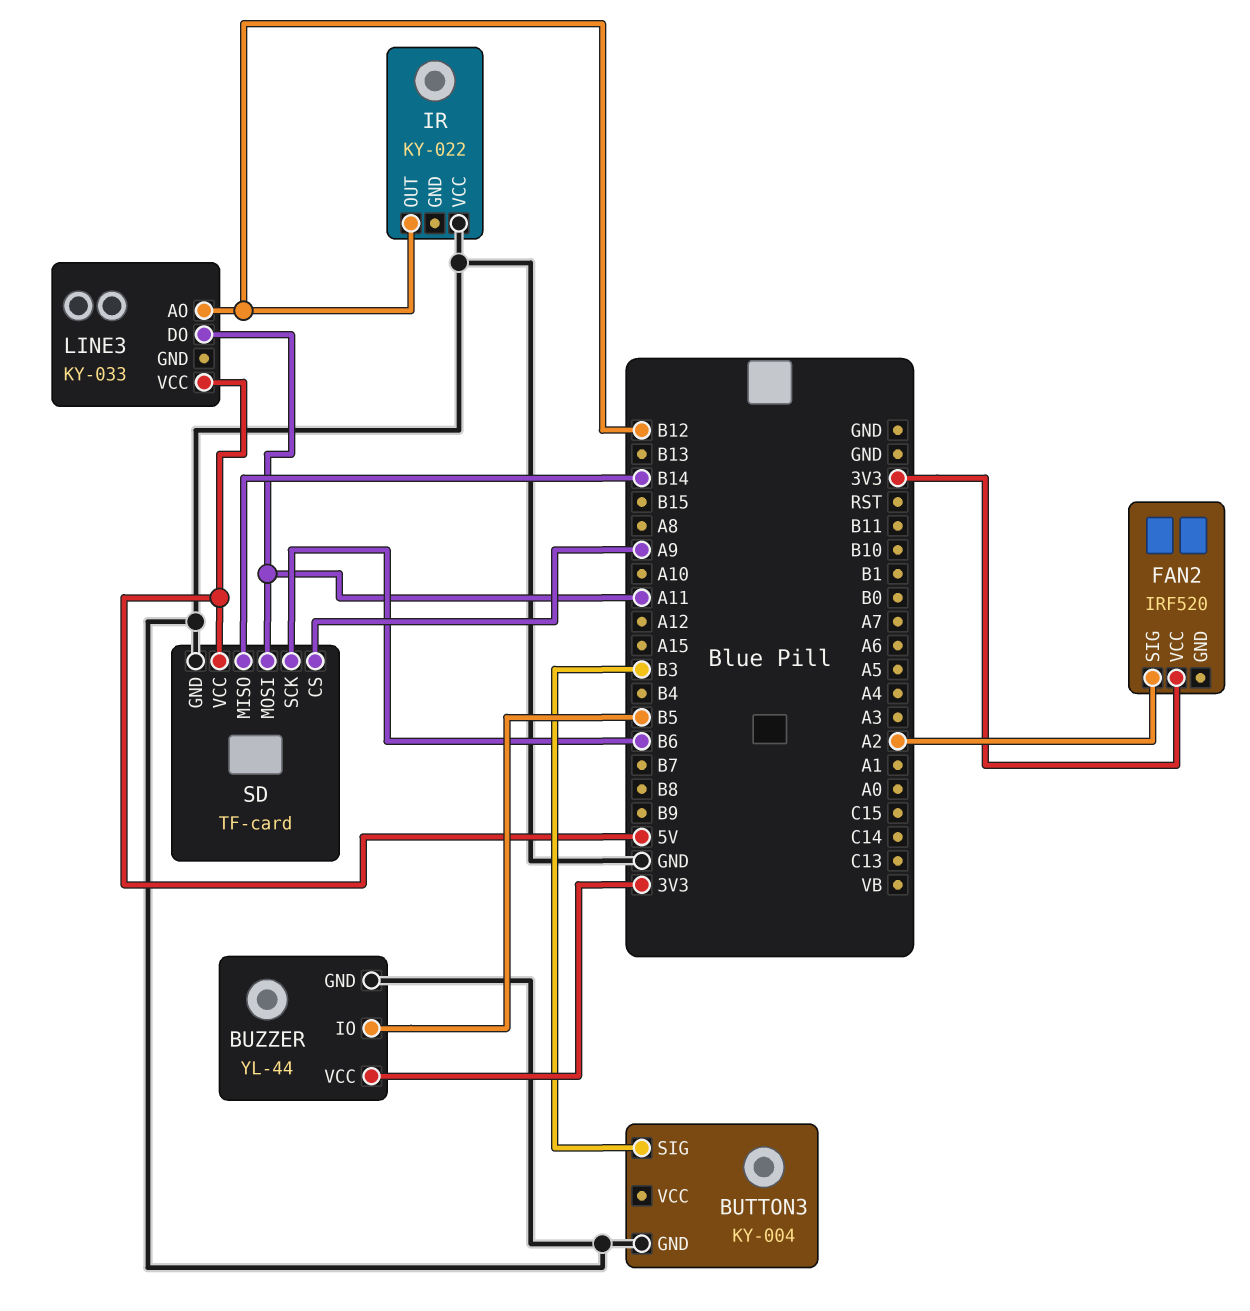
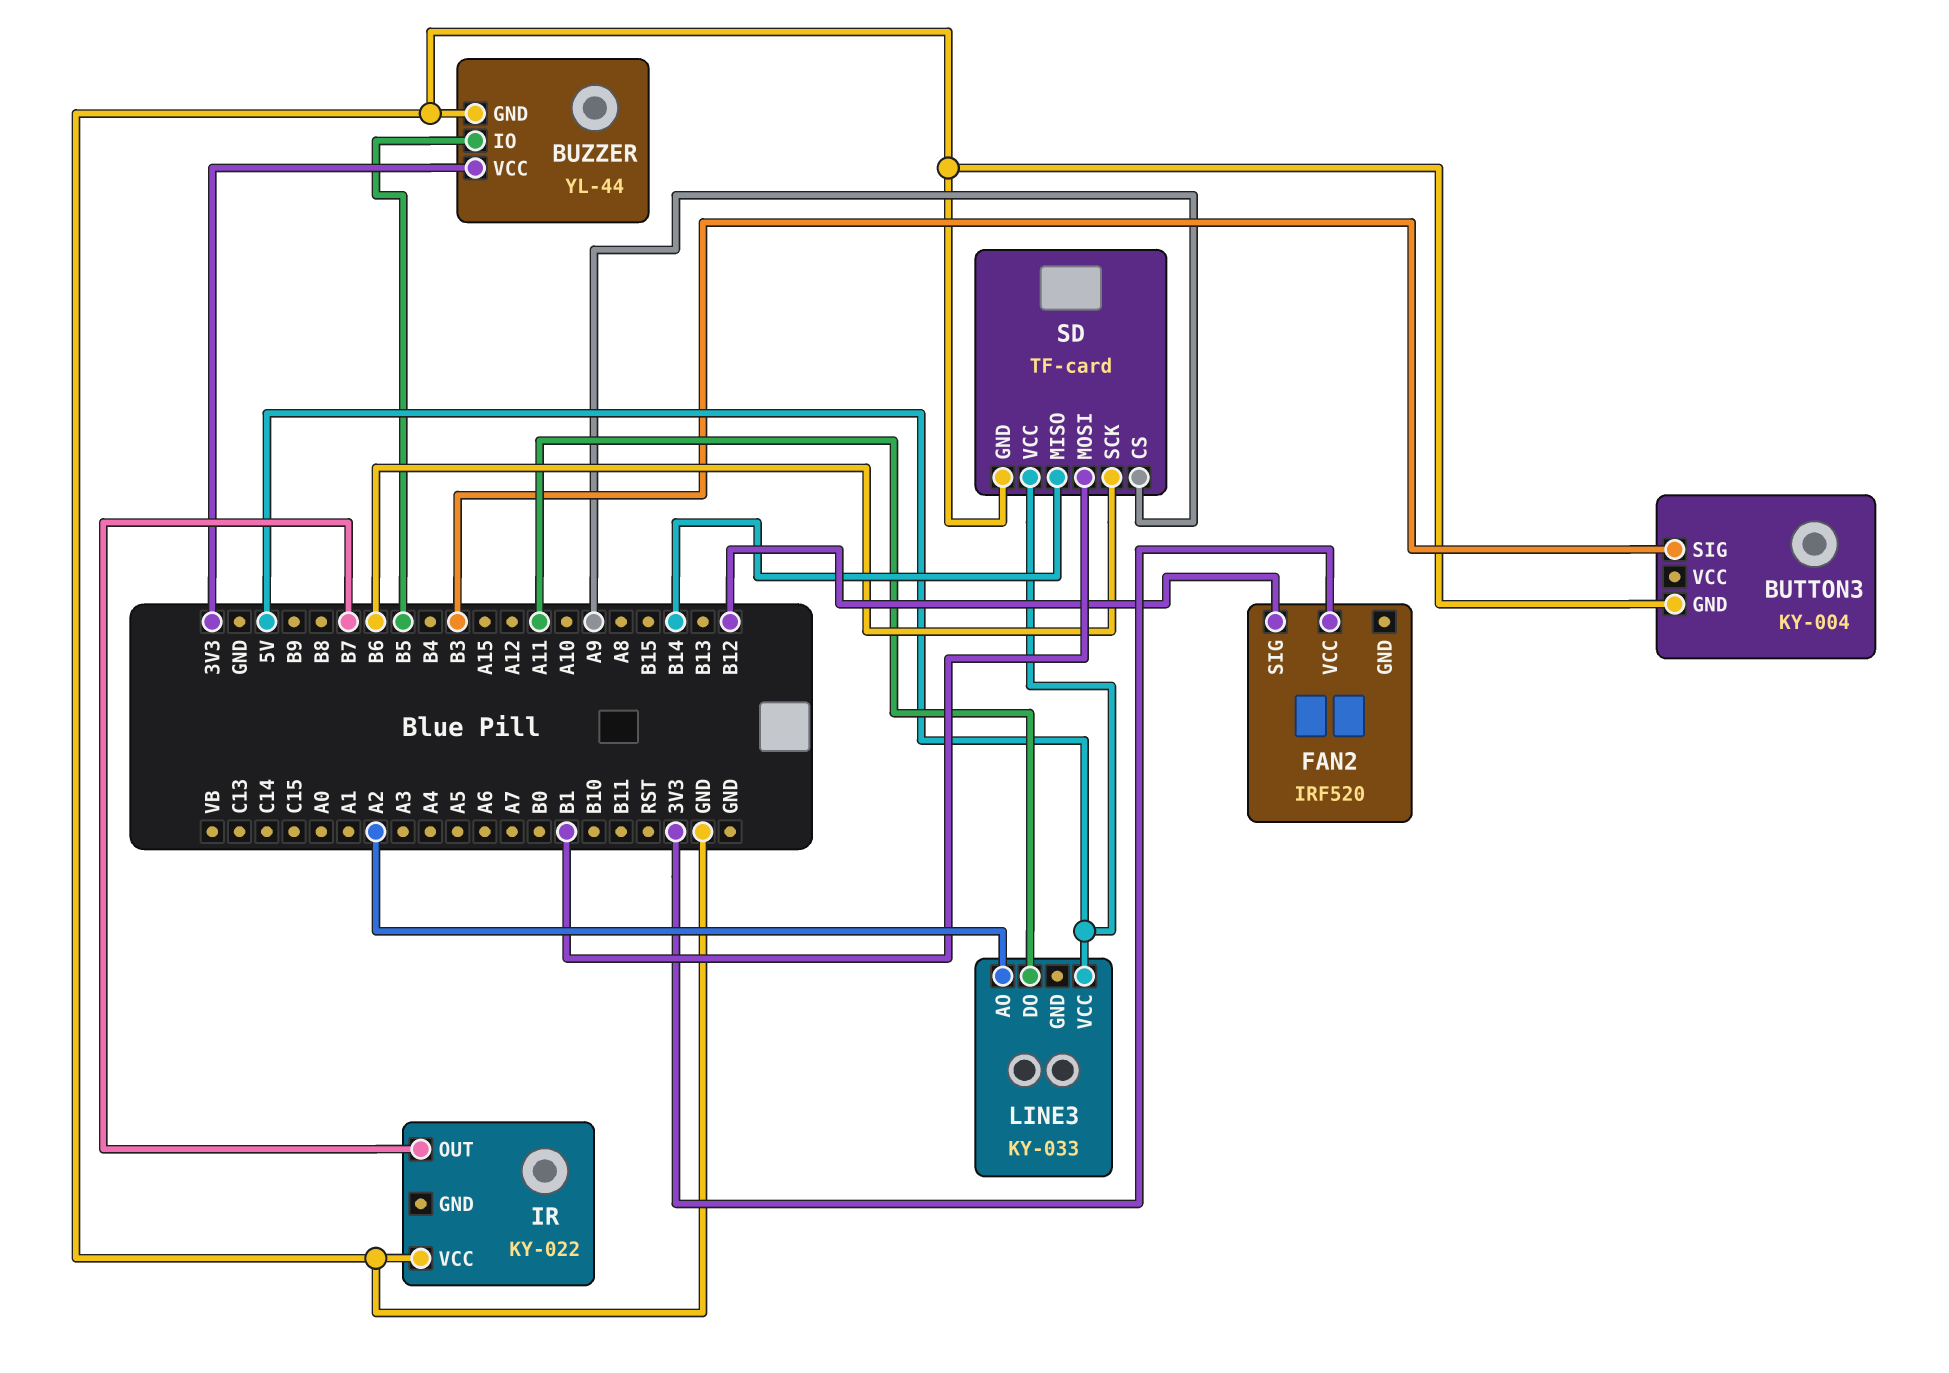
FAN2 pin SIG: A2 -> B12
IR pin OUT: B12 -> B7
LINE3 pin AO: B12 -> A2
SD pin MOSI: A11 -> B1

